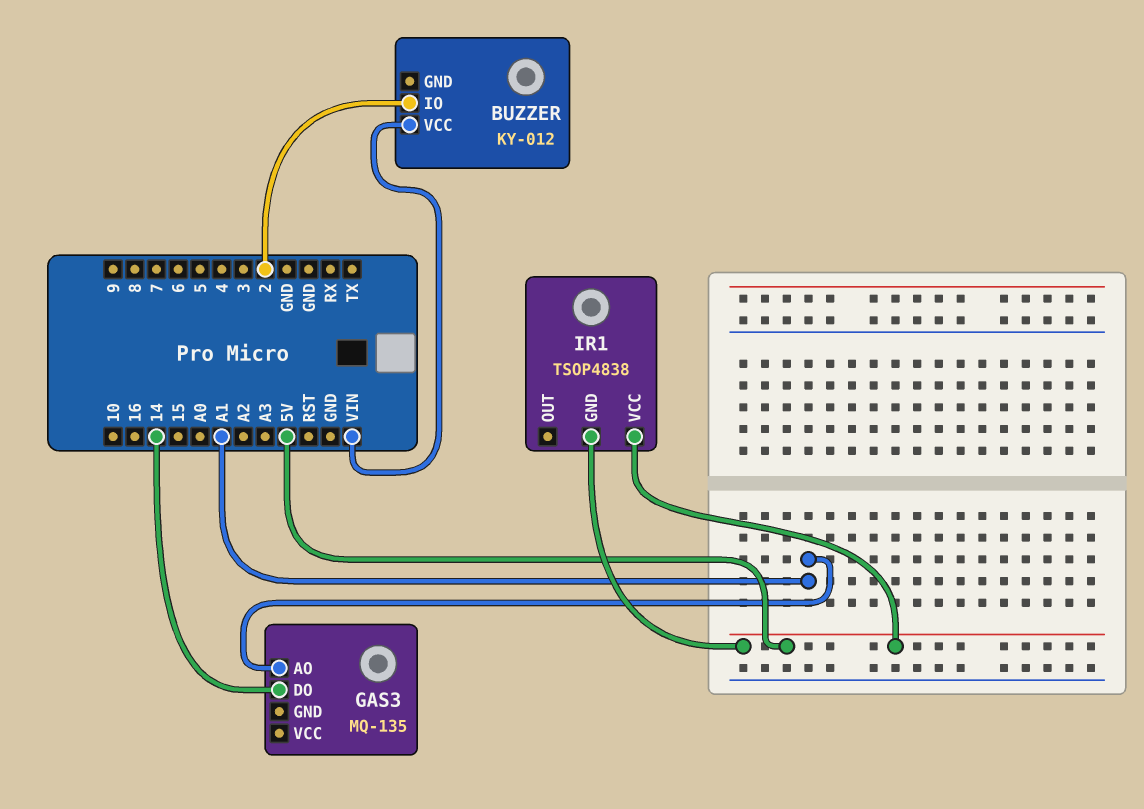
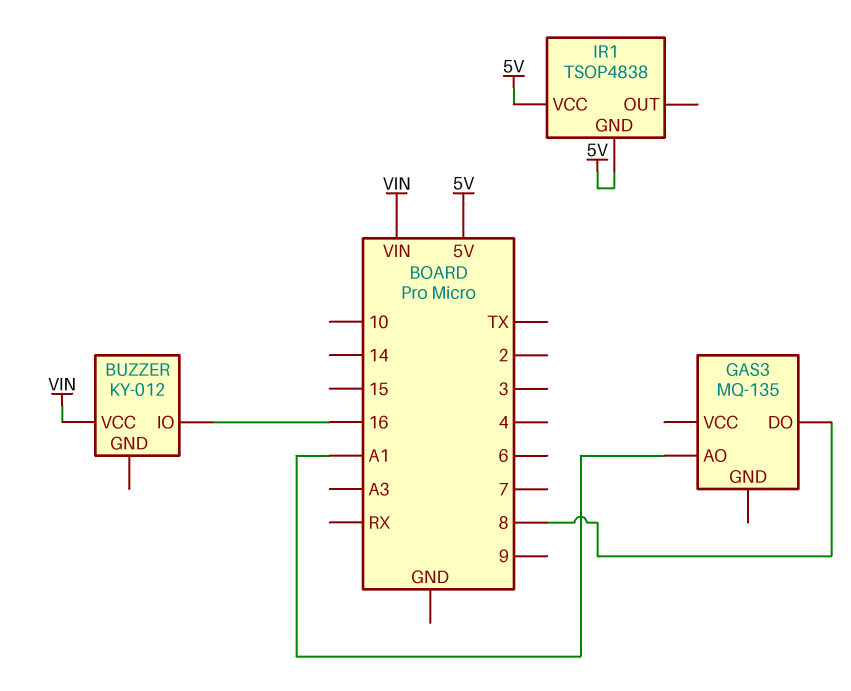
BUZZER pin IO: 2 -> 16
GAS3 pin DO: 14 -> 8

